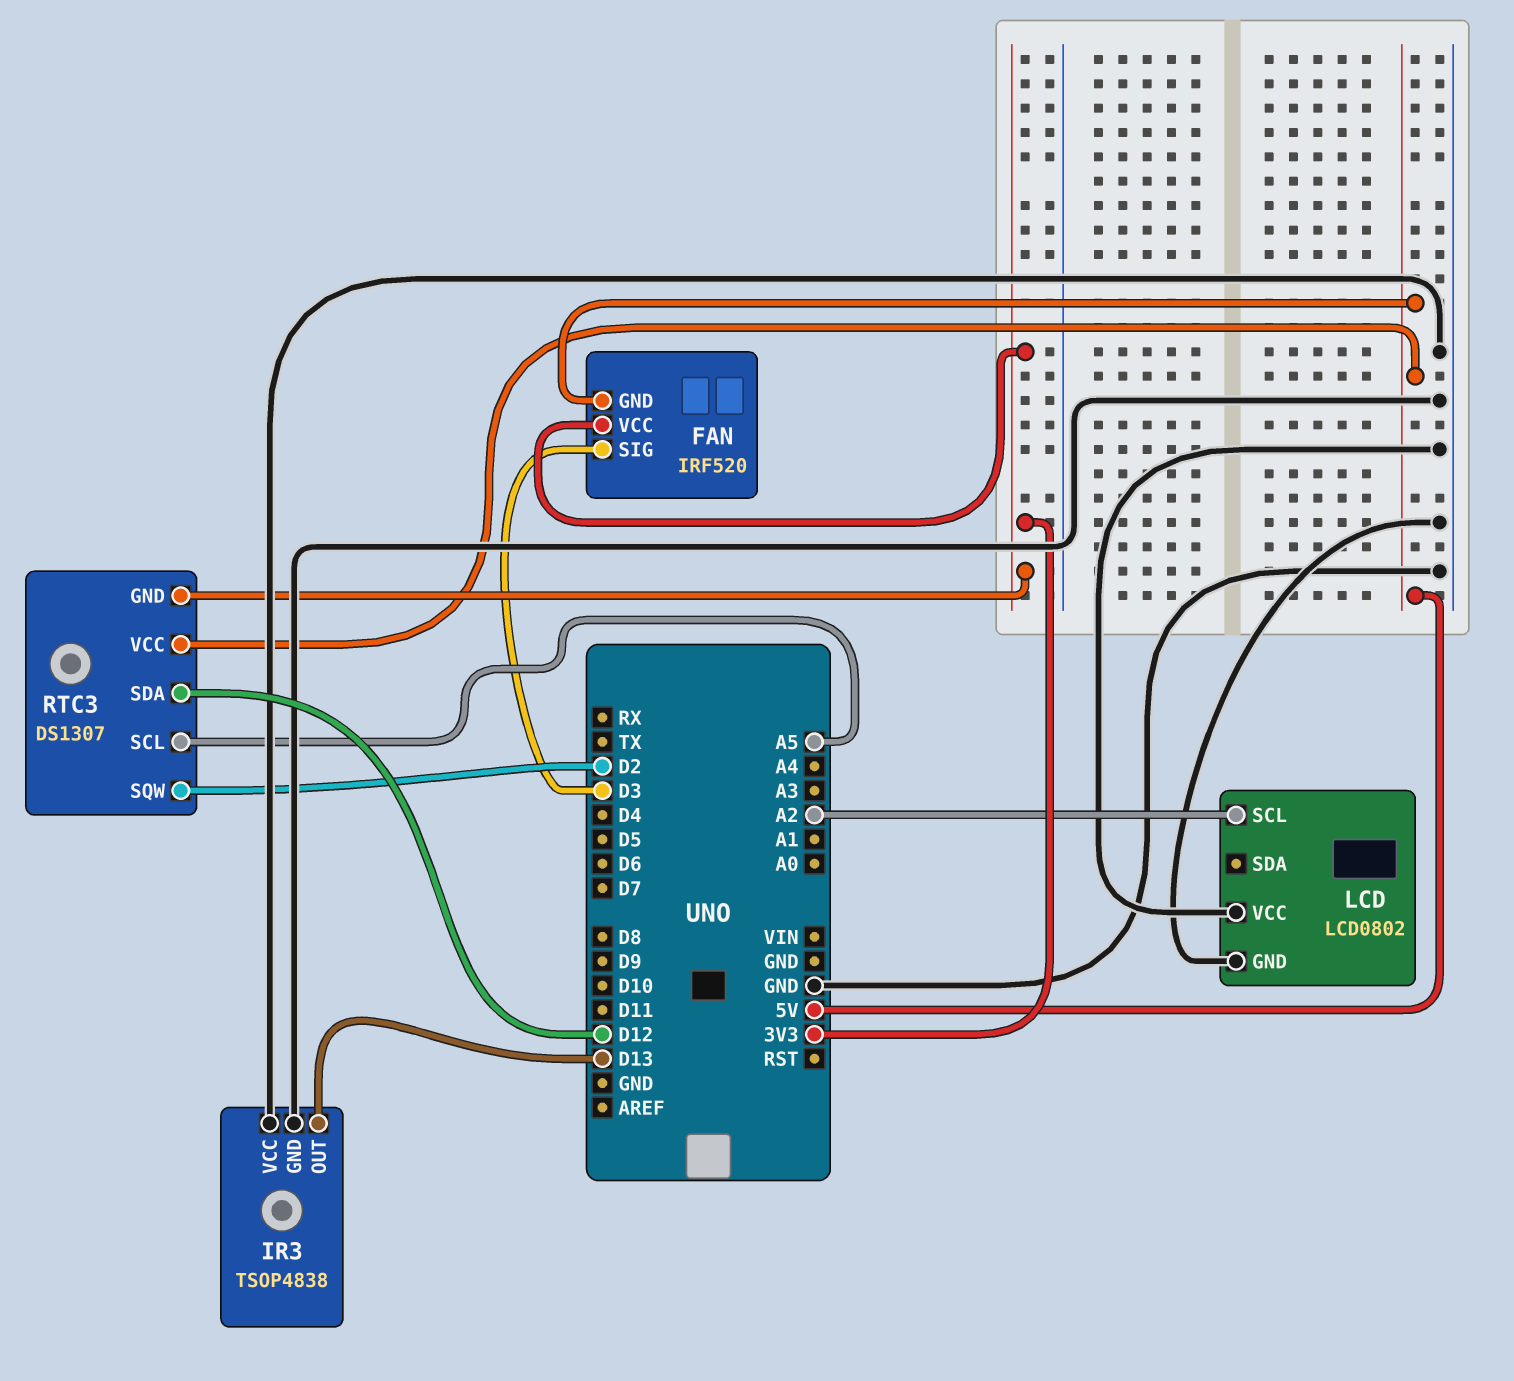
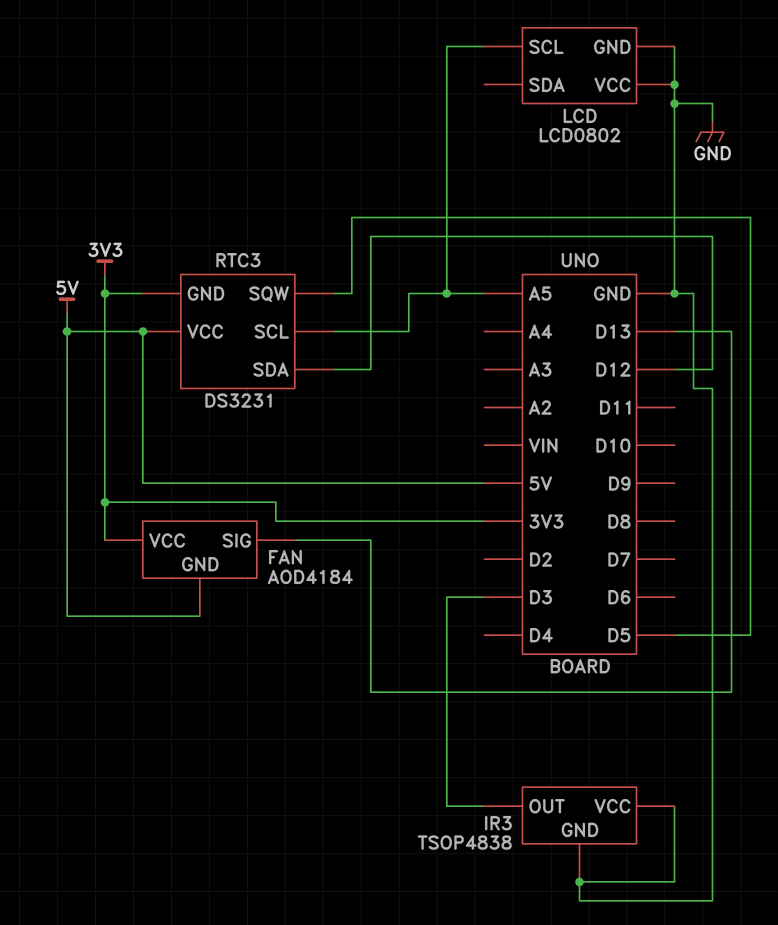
FAN: IRF520 -> AOD4184
FAN pin SIG: D3 -> D13
IR3 pin OUT: D13 -> D3
LCD pin SCL: A2 -> A5
RTC3: DS1307 -> DS3231
RTC3 pin SQW: D2 -> D5

